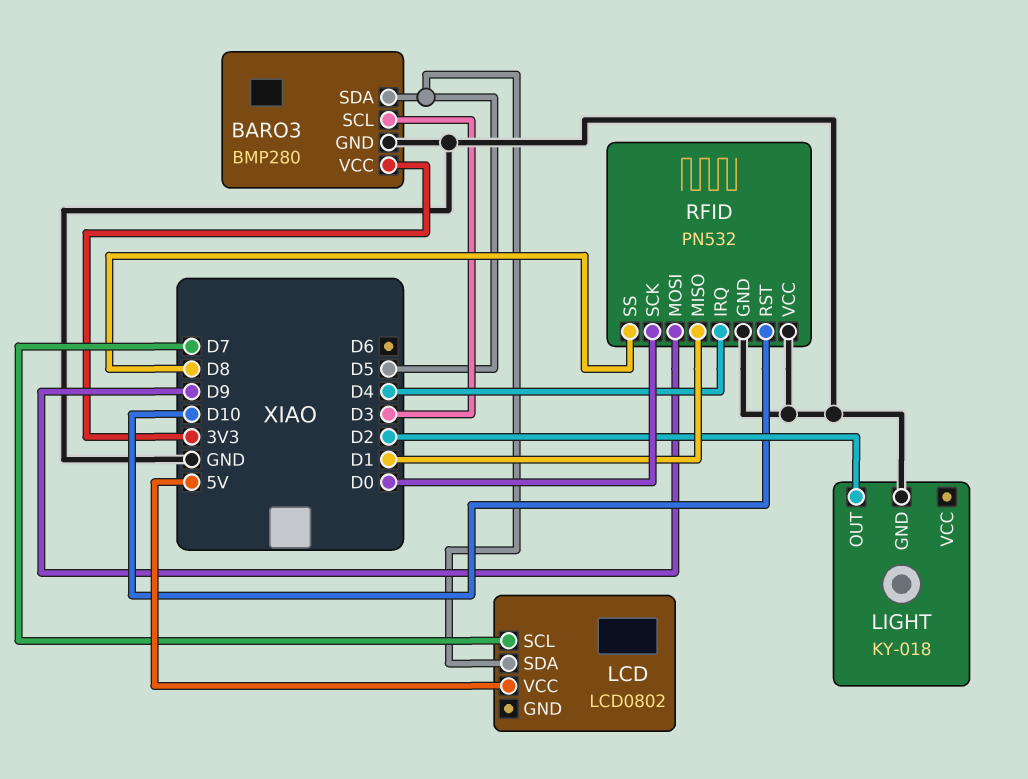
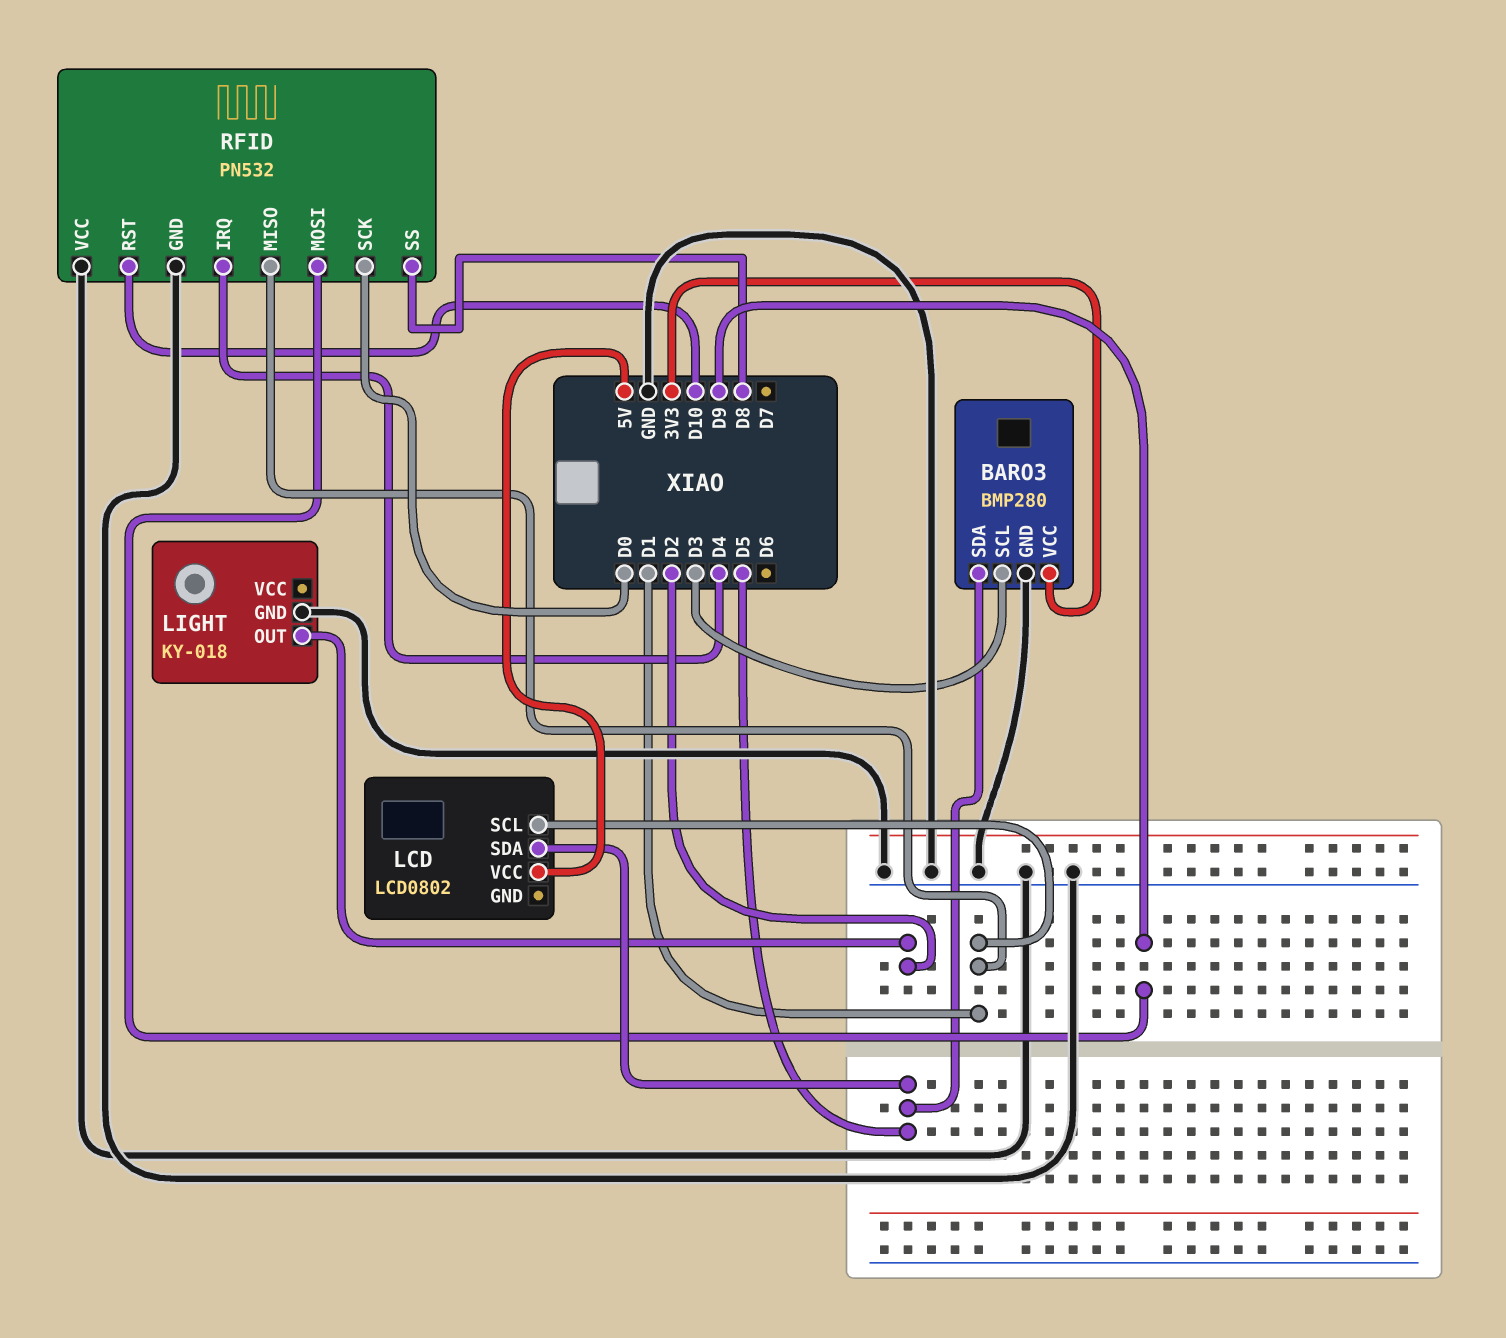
LCD pin SCL: D7 -> D1

